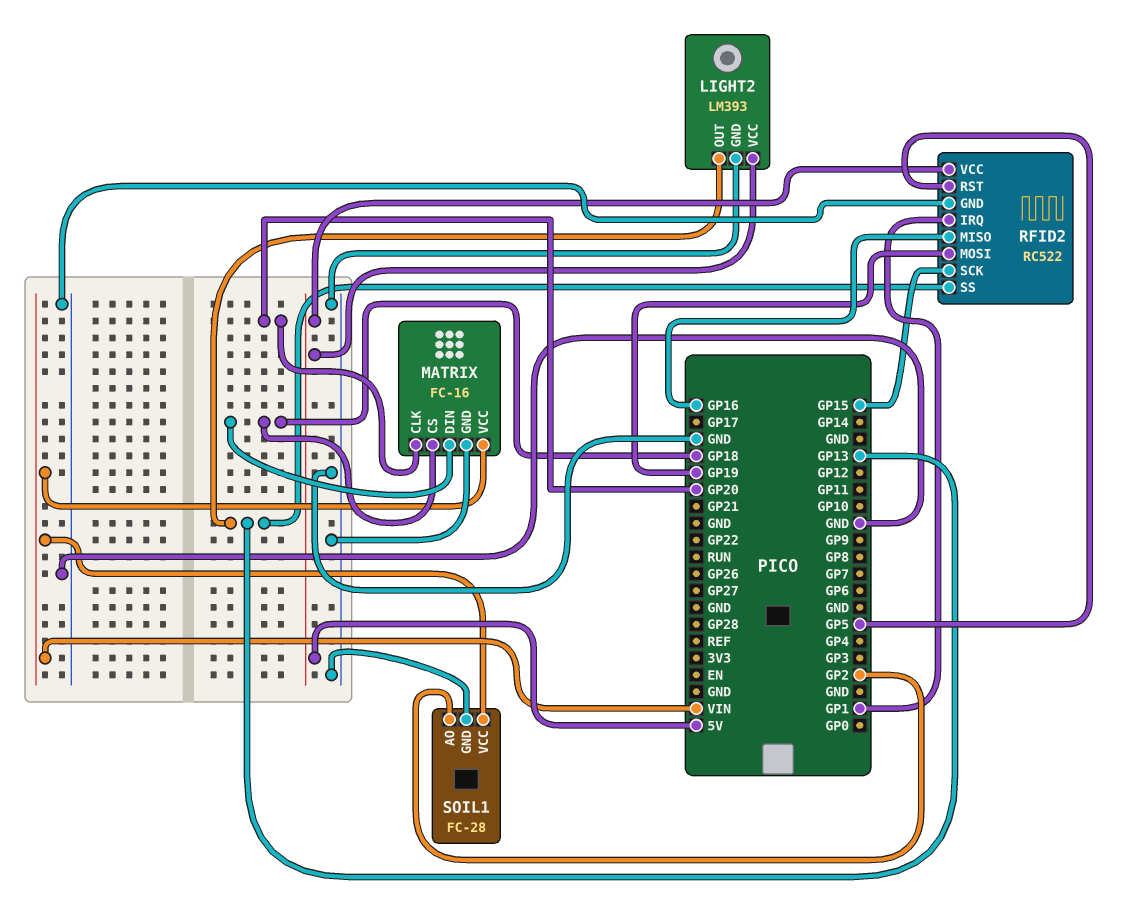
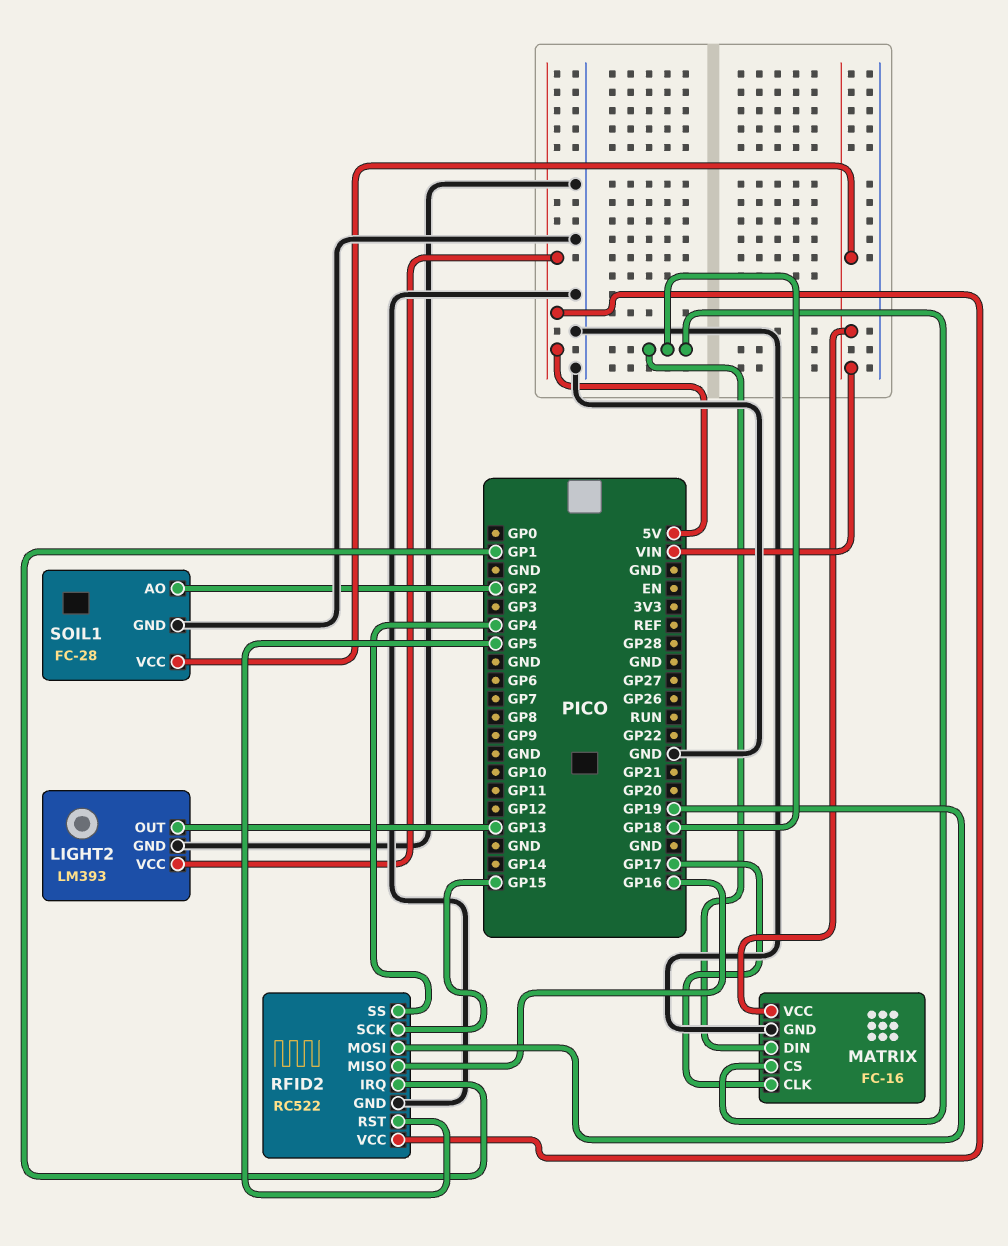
MATRIX pin CLK: GP20 -> GP17
RFID2 pin SS: GP13 -> GP4

